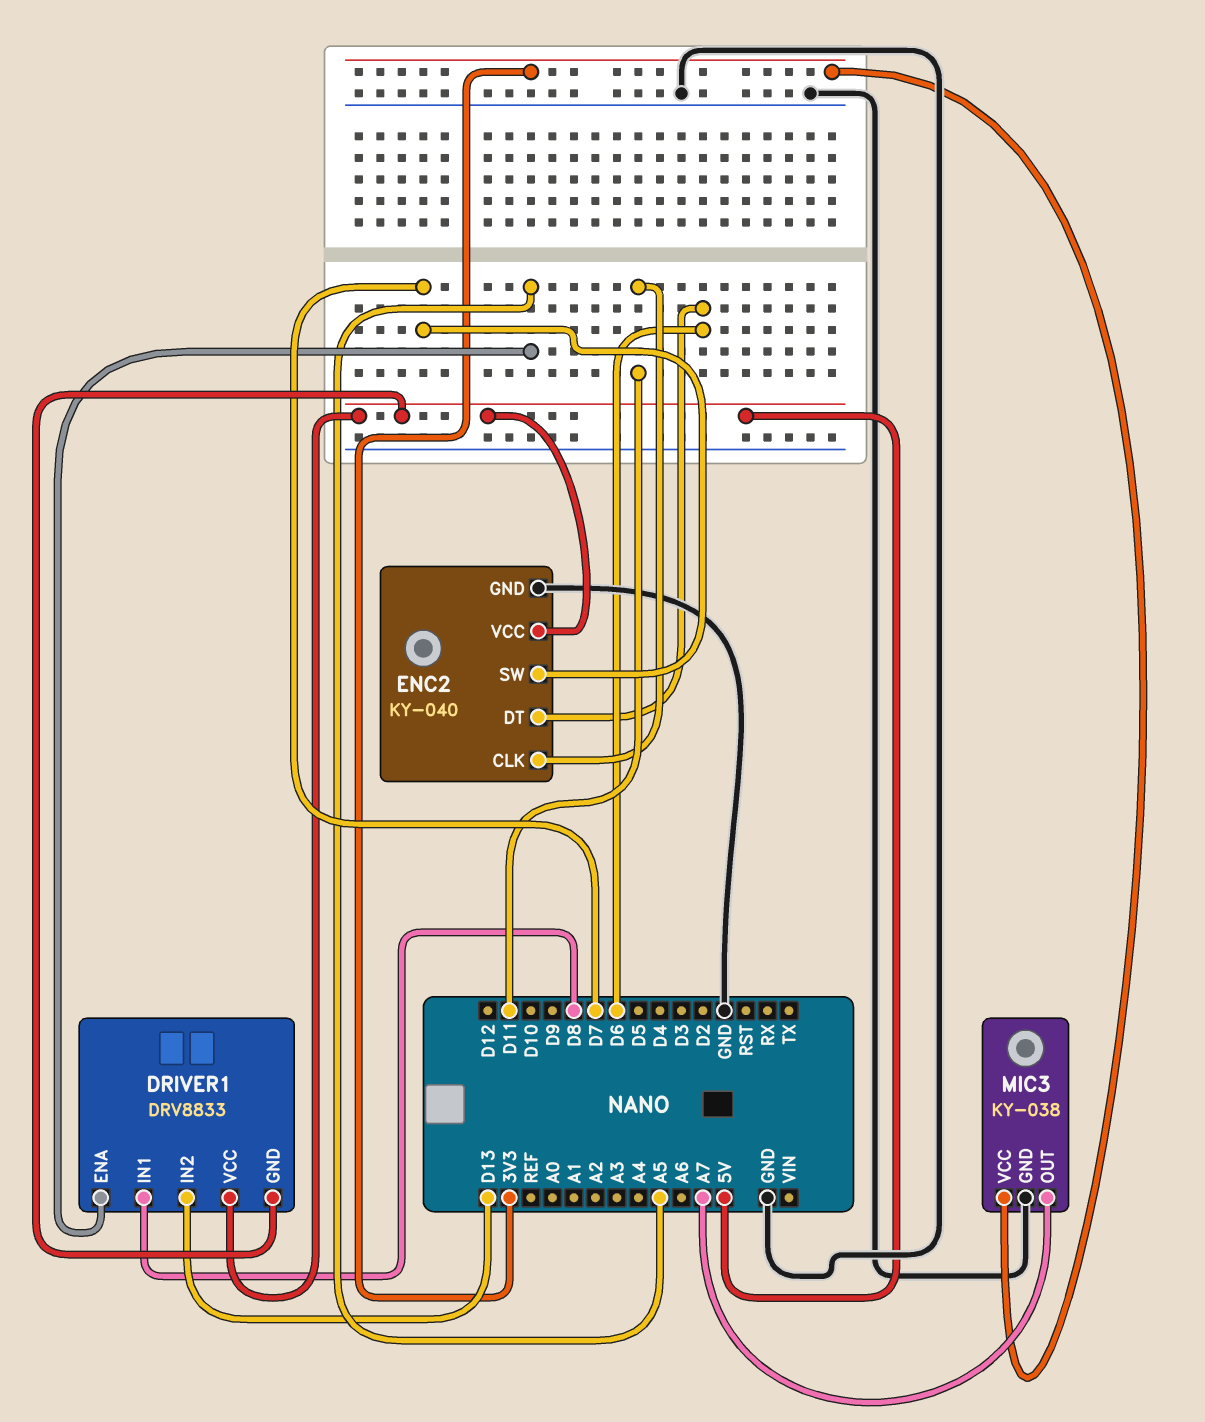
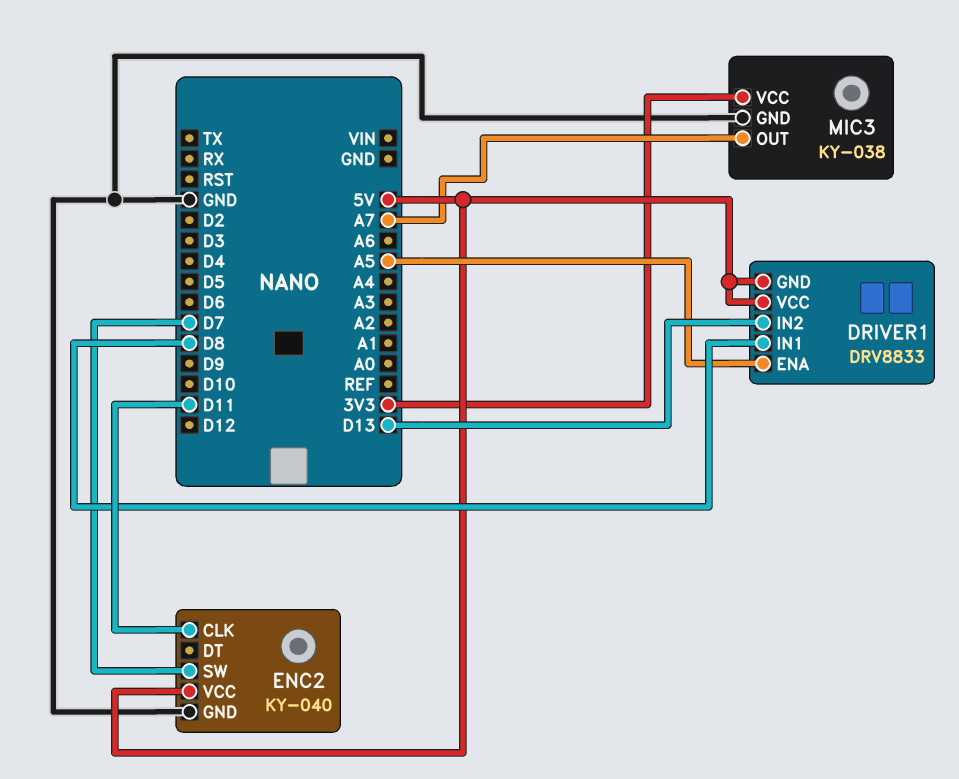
ENC2 pin DT: D6 -> none

